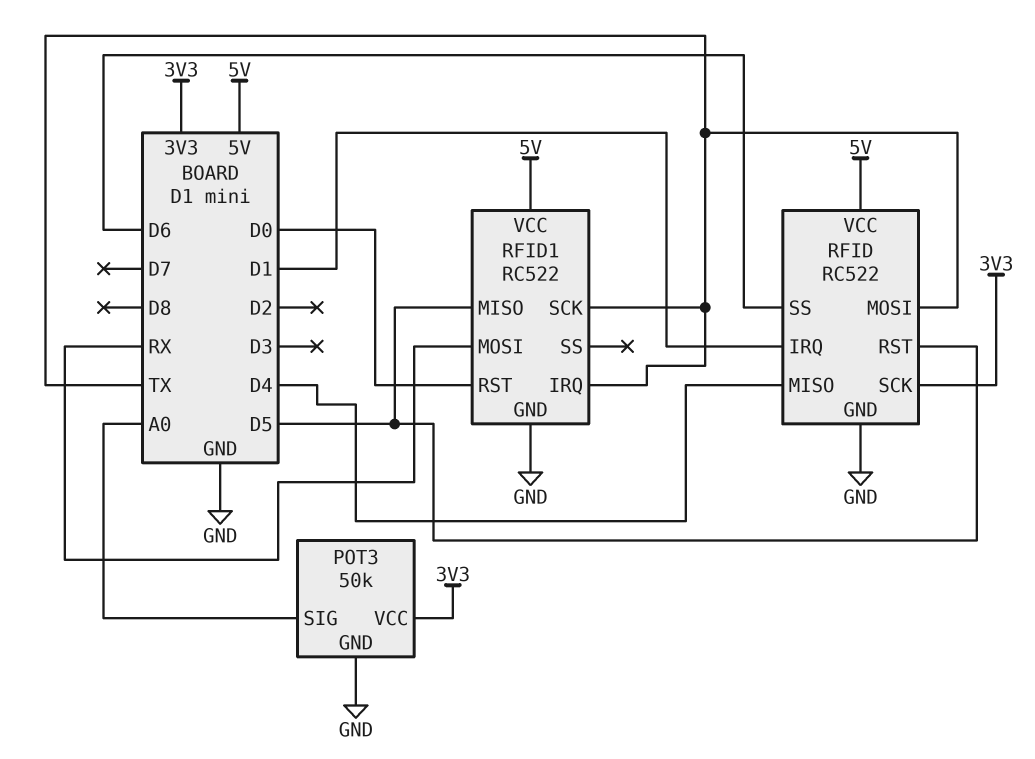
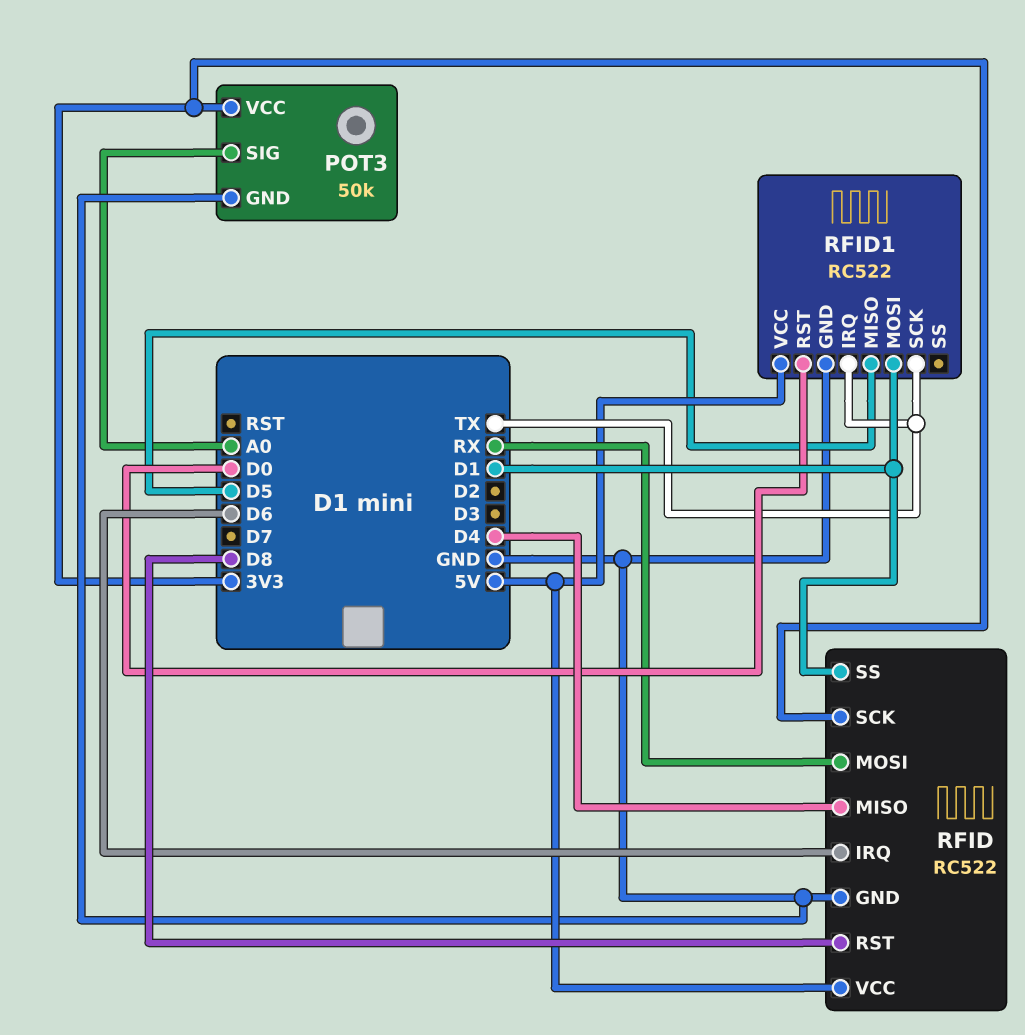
RFID pin IRQ: D1 -> D6
RFID pin MOSI: TX -> RX
RFID pin RST: D5 -> D8
RFID pin SS: D6 -> D1
RFID1 pin MOSI: RX -> D1

